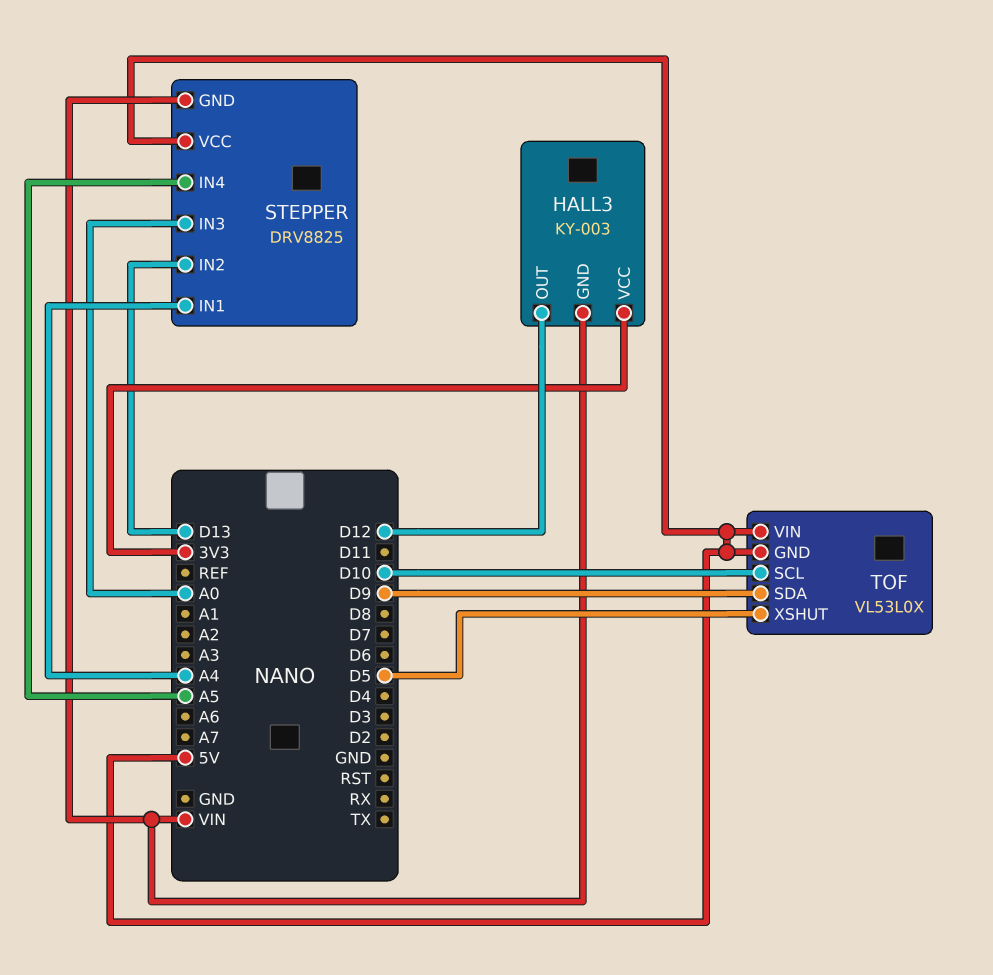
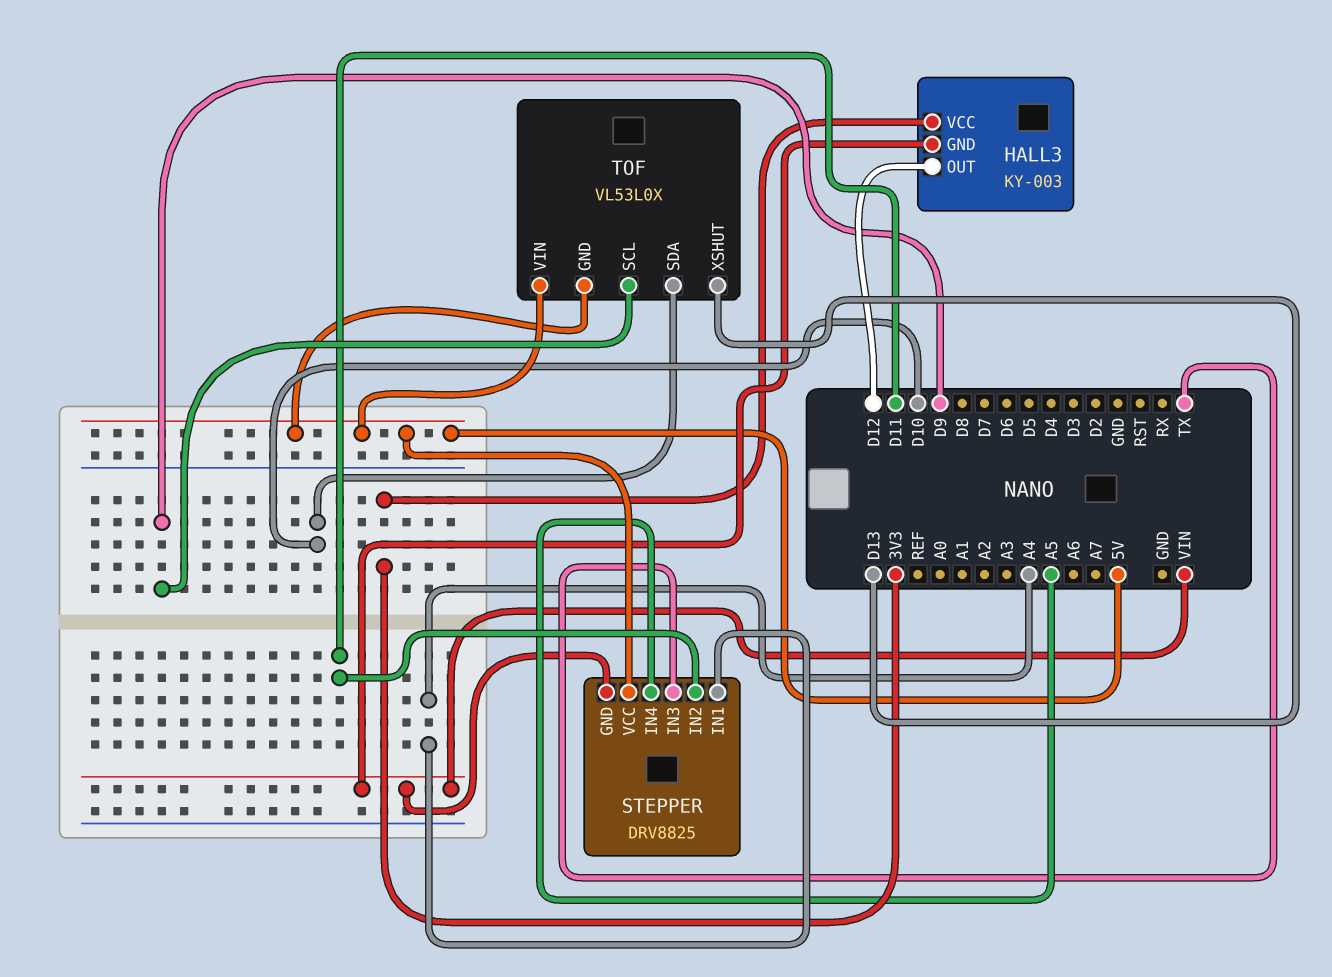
STEPPER pin IN2: D13 -> D11
STEPPER pin IN3: A0 -> TX
TOF pin SCL: D10 -> D9
TOF pin SDA: D9 -> D10
TOF pin XSHUT: D5 -> D13

